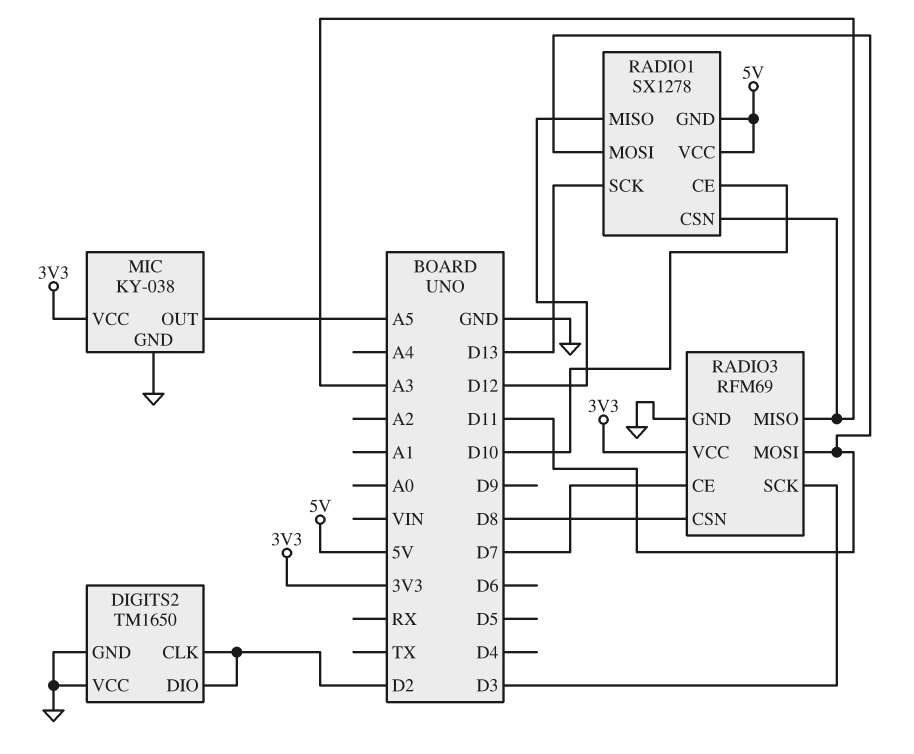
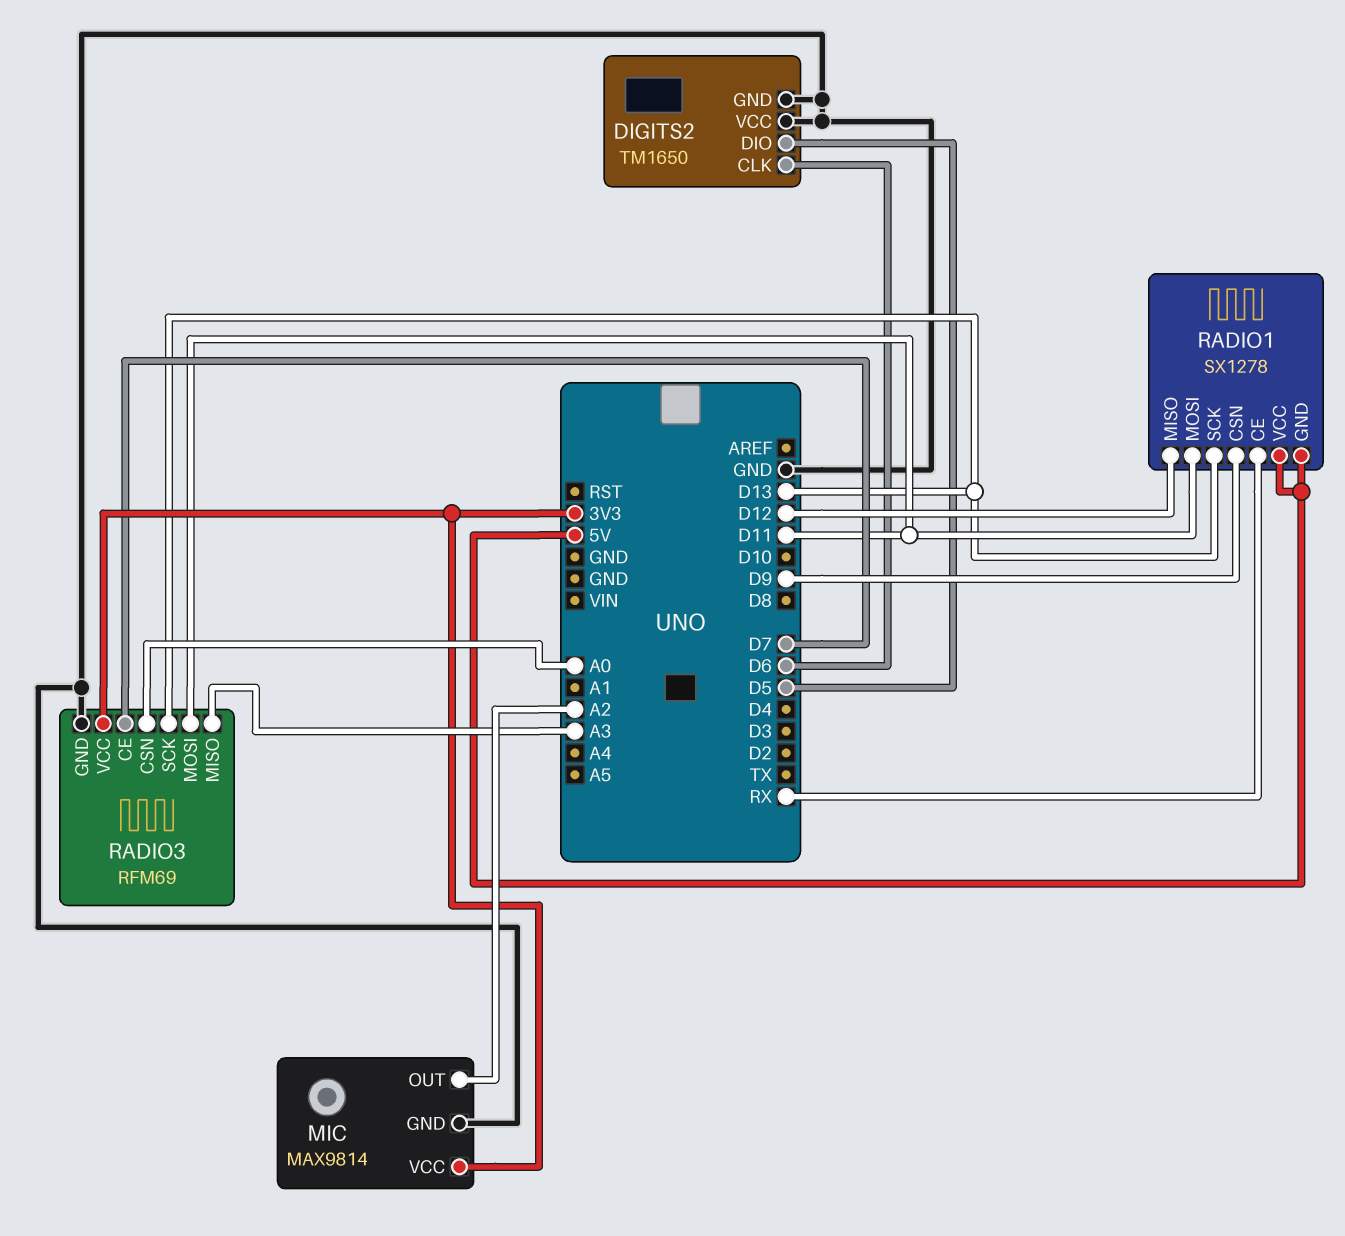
DIGITS2 pin CLK: D2 -> D6
DIGITS2 pin DIO: D2 -> D5
MIC: KY-038 -> MAX9814
MIC pin OUT: A5 -> A2
RADIO1 pin CE: D10 -> RX
RADIO1 pin CSN: A3 -> D9
RADIO3 pin CSN: D8 -> A0
RADIO3 pin SCK: D3 -> D13

